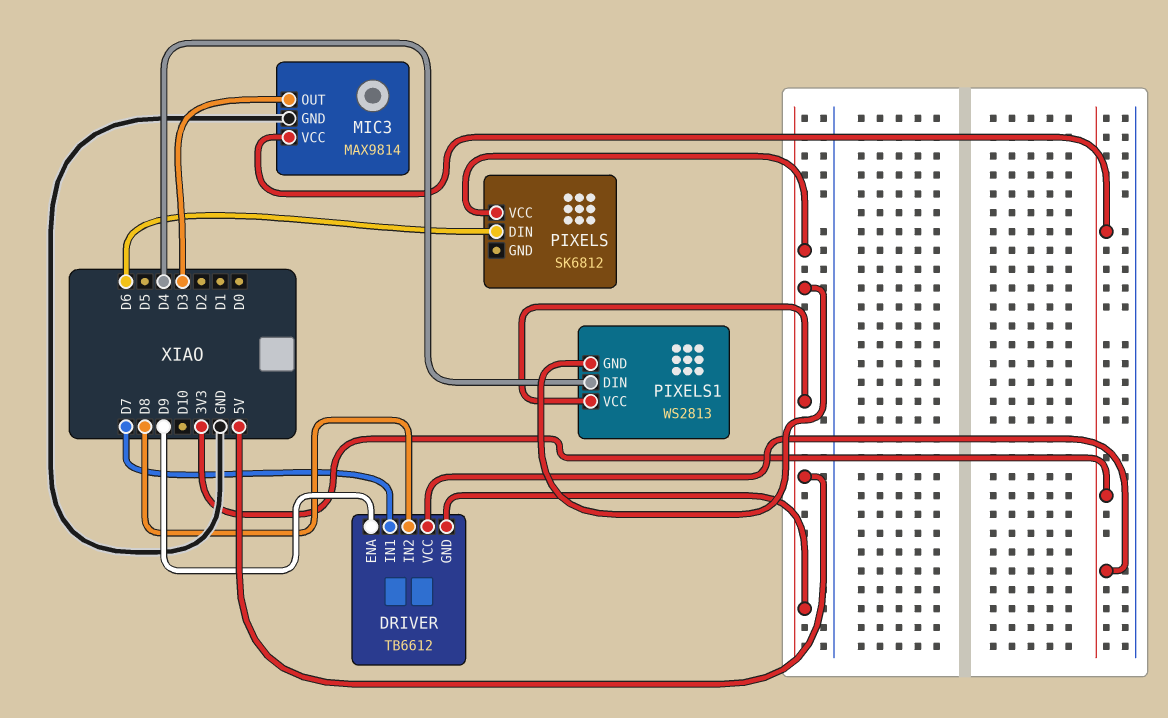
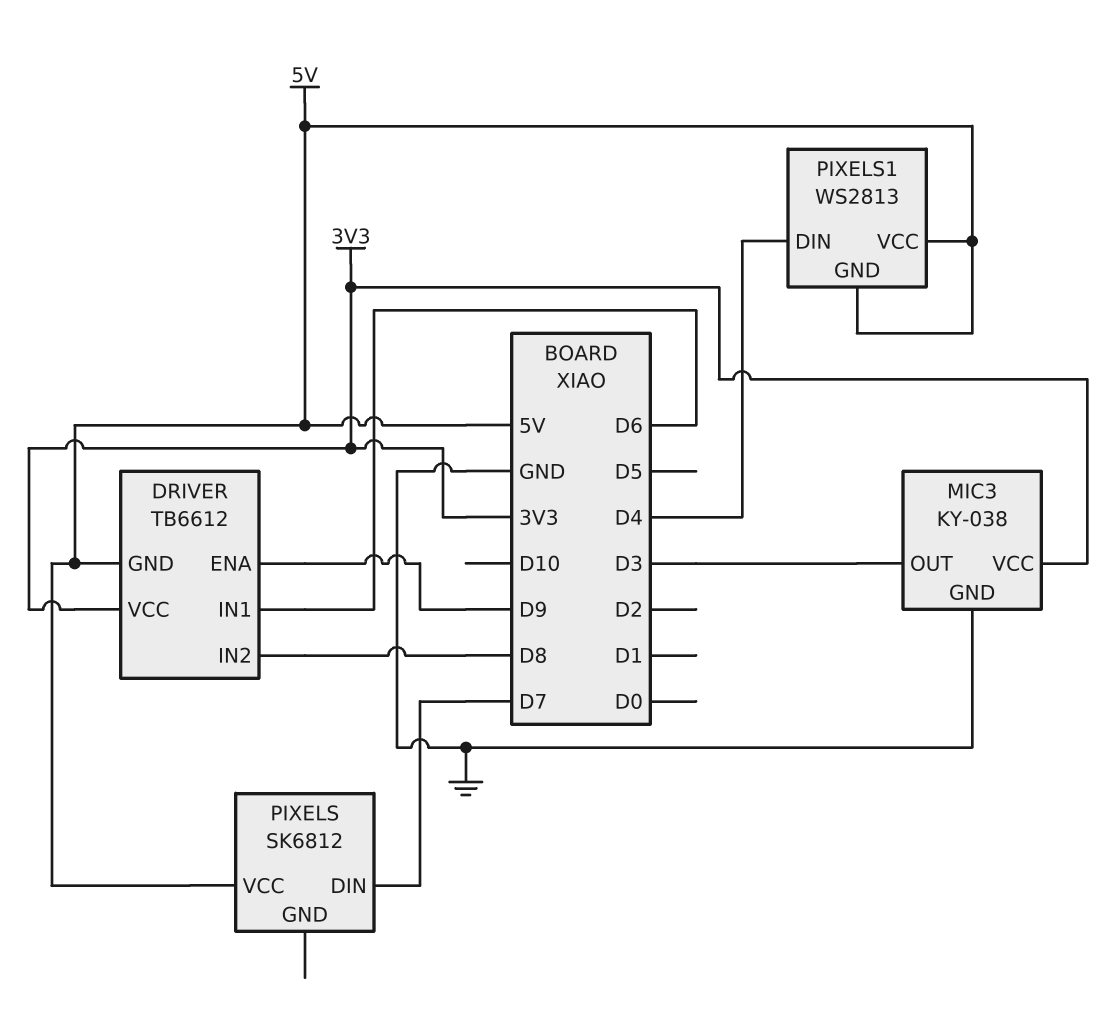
DRIVER pin IN1: D7 -> D6
MIC3: MAX9814 -> KY-038
PIXELS pin DIN: D6 -> D7

